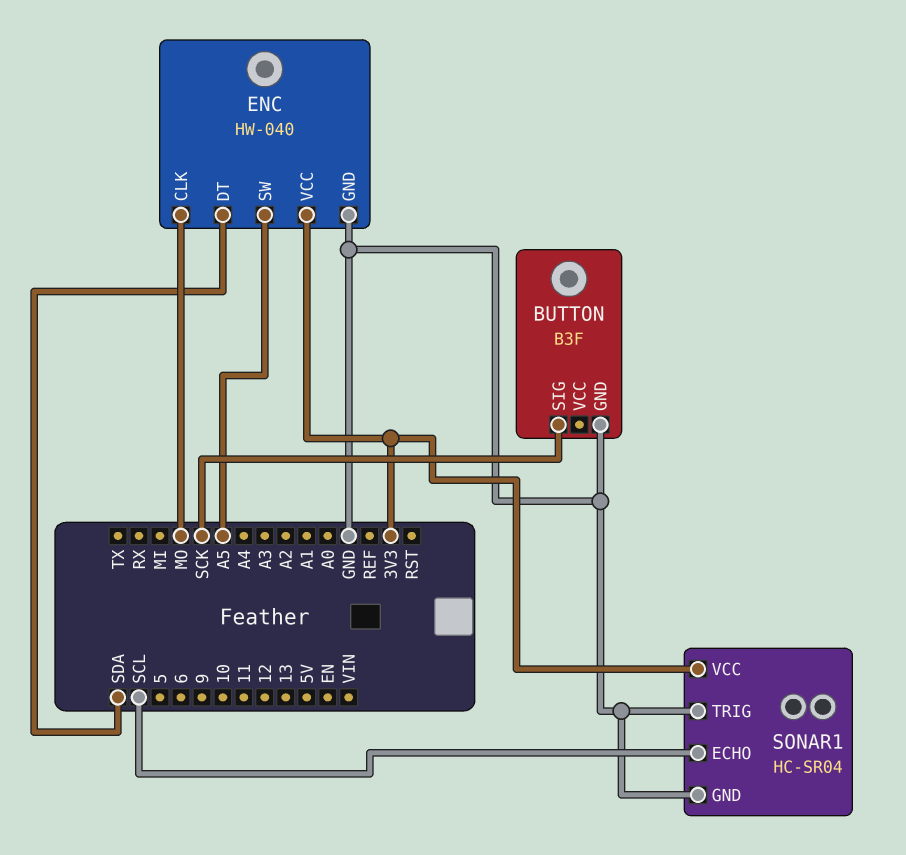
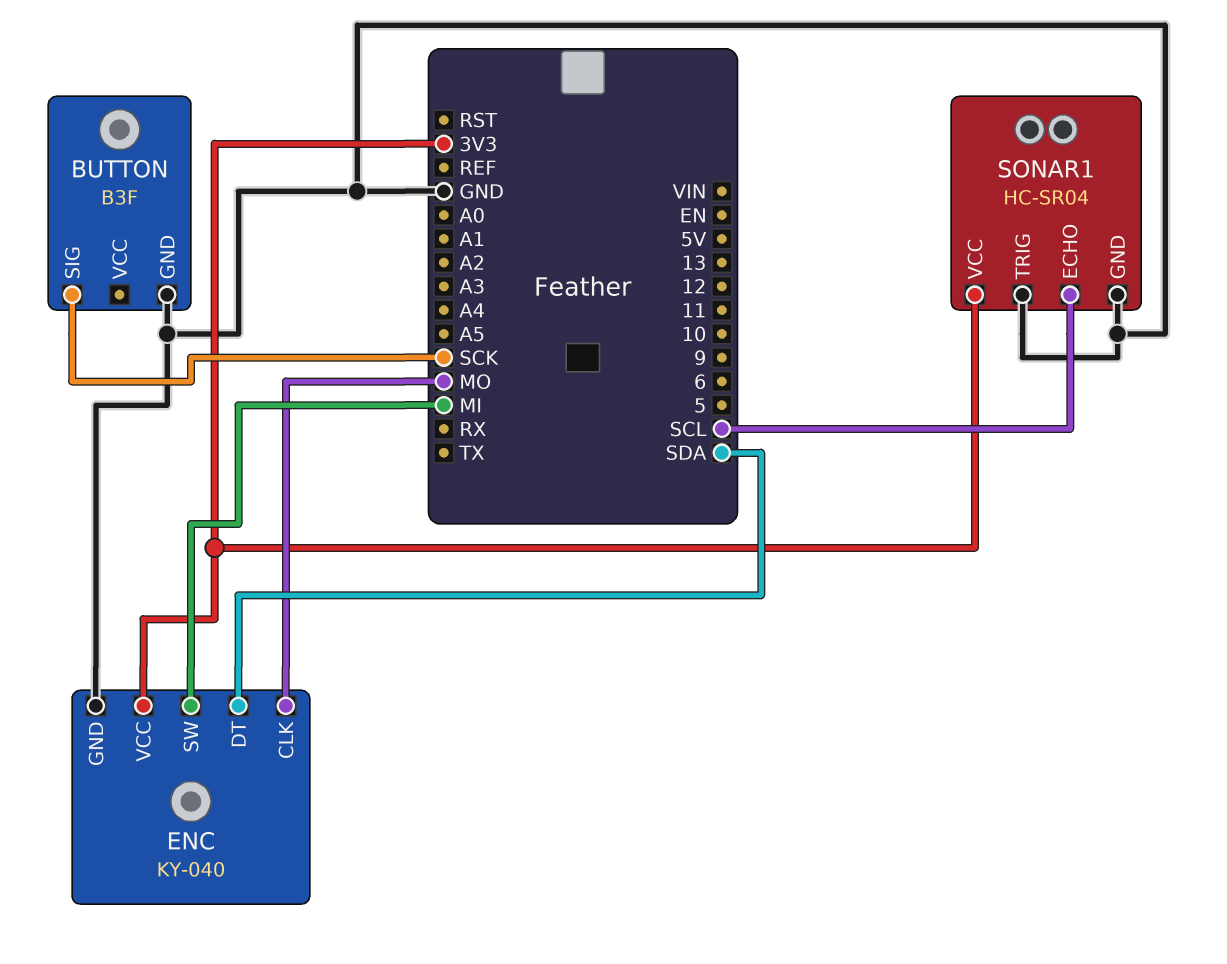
ENC: HW-040 -> KY-040
ENC pin SW: A5 -> MI

